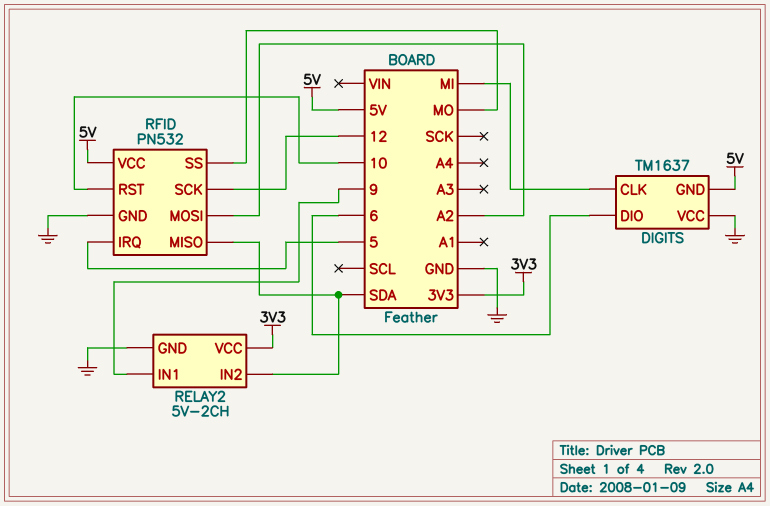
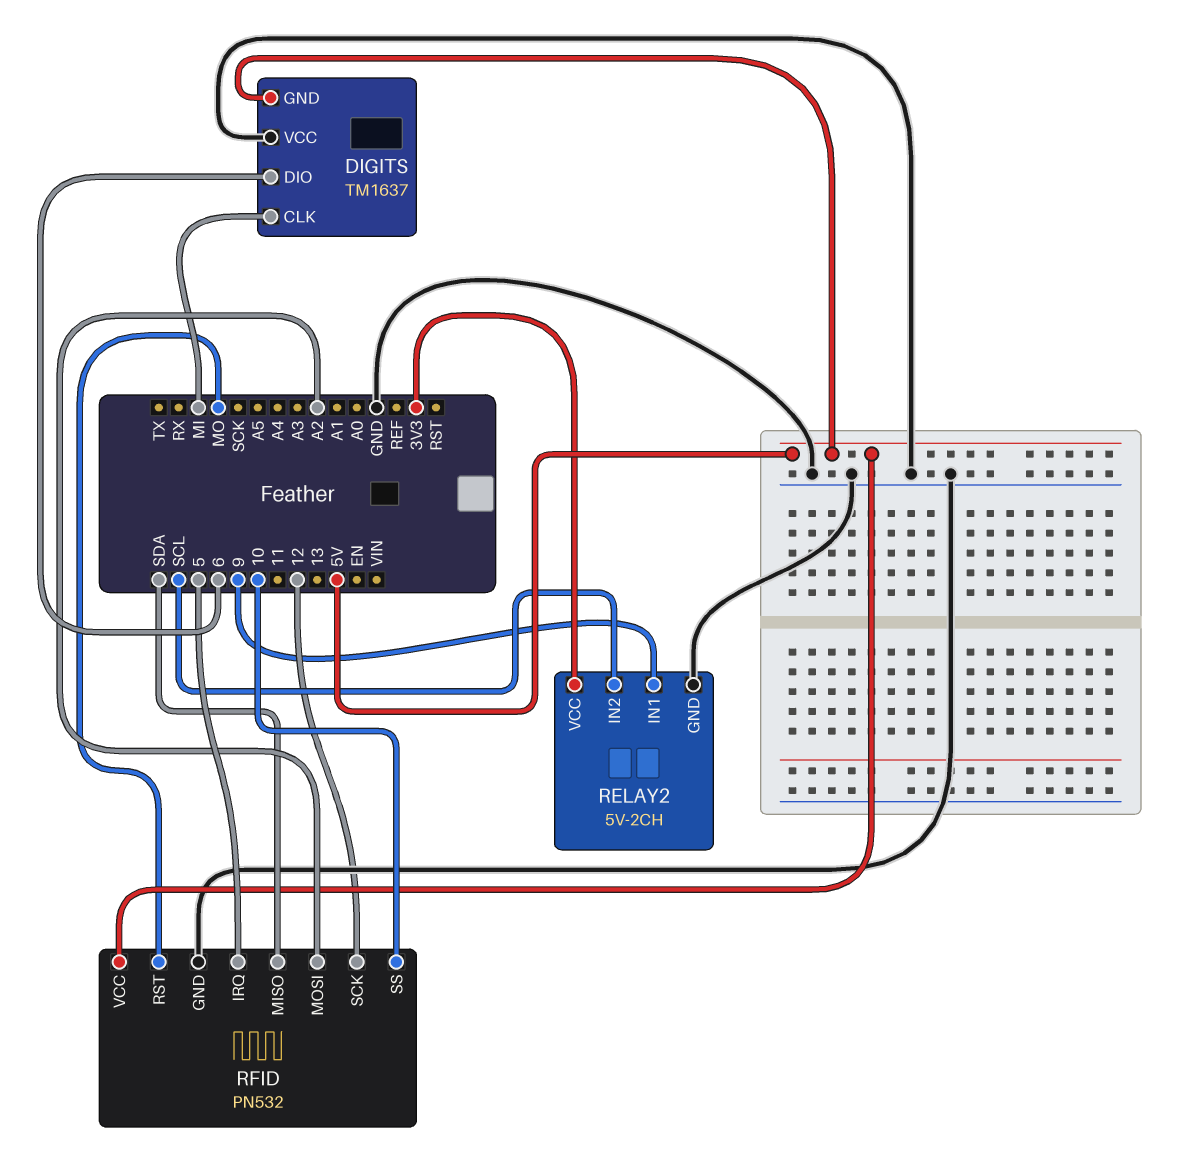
RELAY2 pin IN2: SDA -> SCL
RFID pin RST: 10 -> MO
RFID pin SS: MO -> 10

